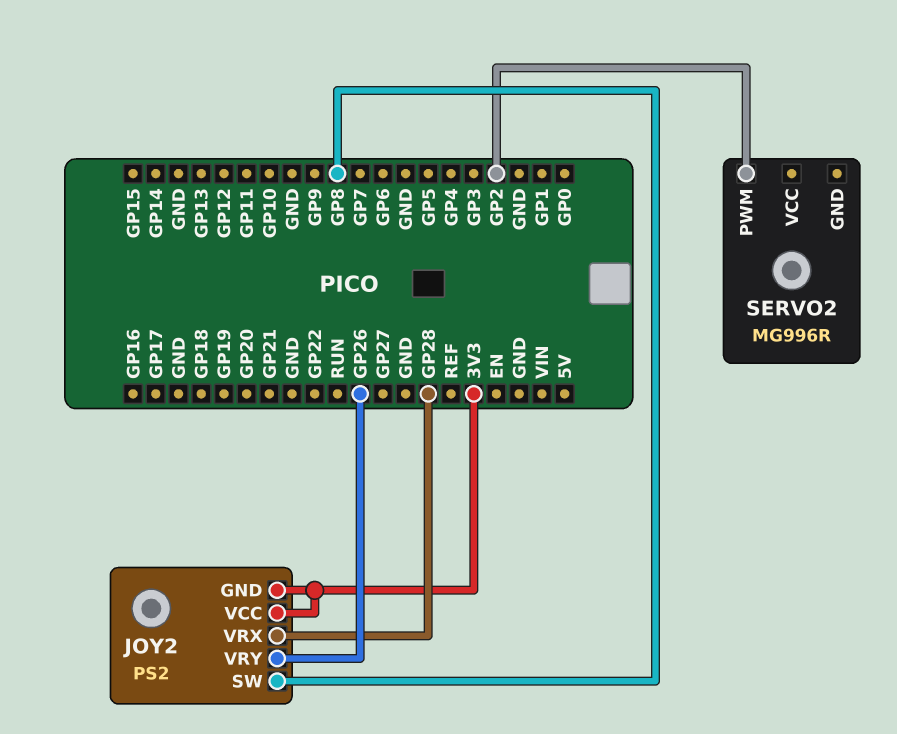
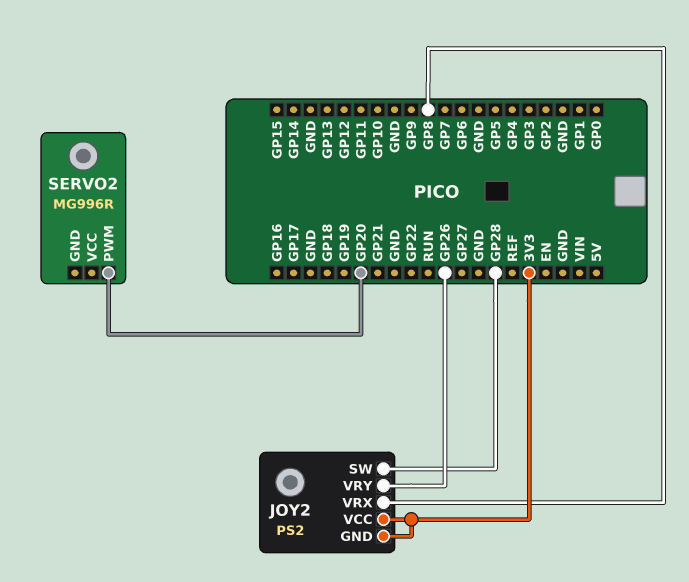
JOY2 pin SW: GP8 -> GP28
JOY2 pin VRX: GP28 -> GP8
SERVO2 pin PWM: GP2 -> GP20

